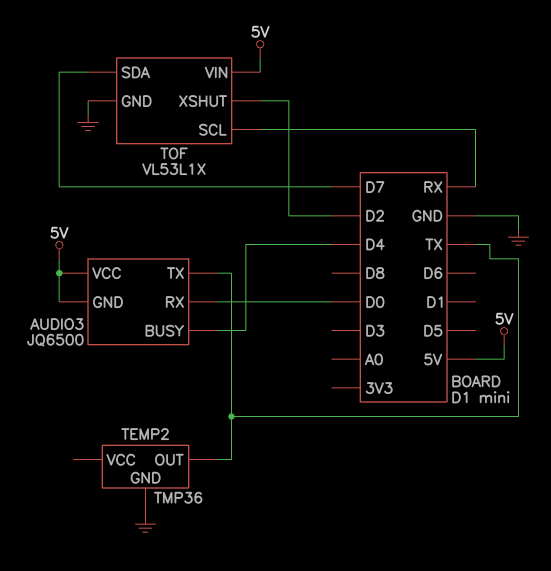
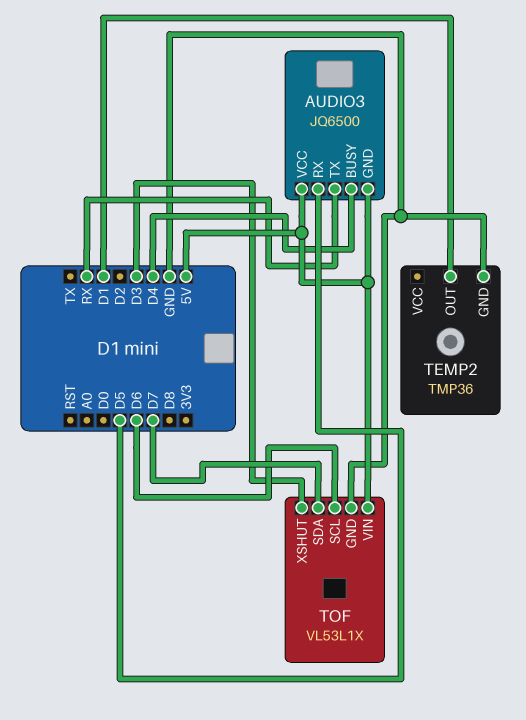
AUDIO3 pin RX: D0 -> D5
AUDIO3 pin TX: TX -> RX
TEMP2 pin OUT: TX -> D1
TOF pin SCL: RX -> D6
TOF pin XSHUT: D2 -> D3

